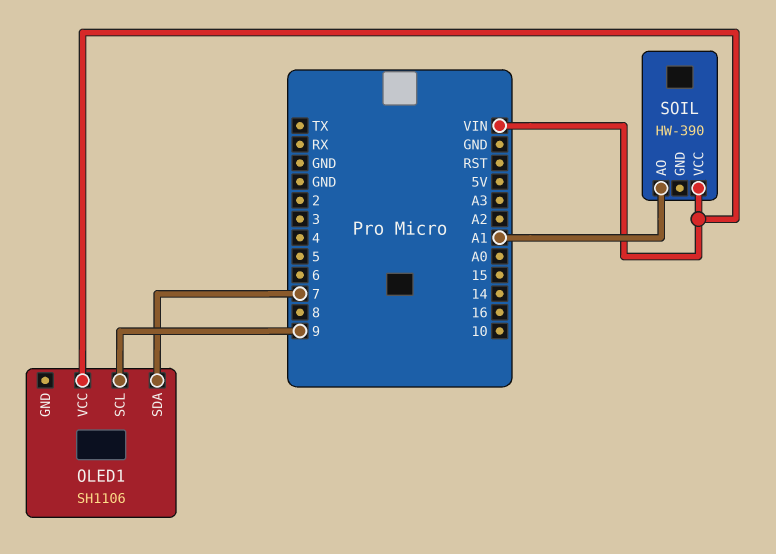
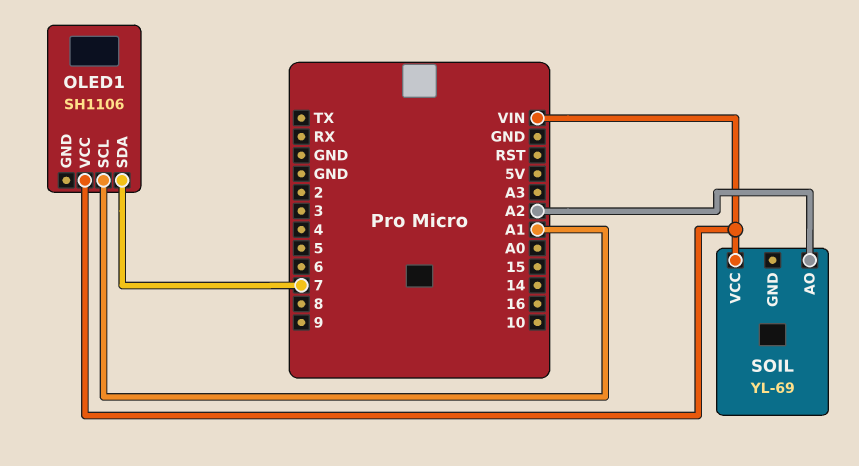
OLED1 pin SCL: 9 -> A1
SOIL: HW-390 -> YL-69
SOIL pin AO: A1 -> A2

